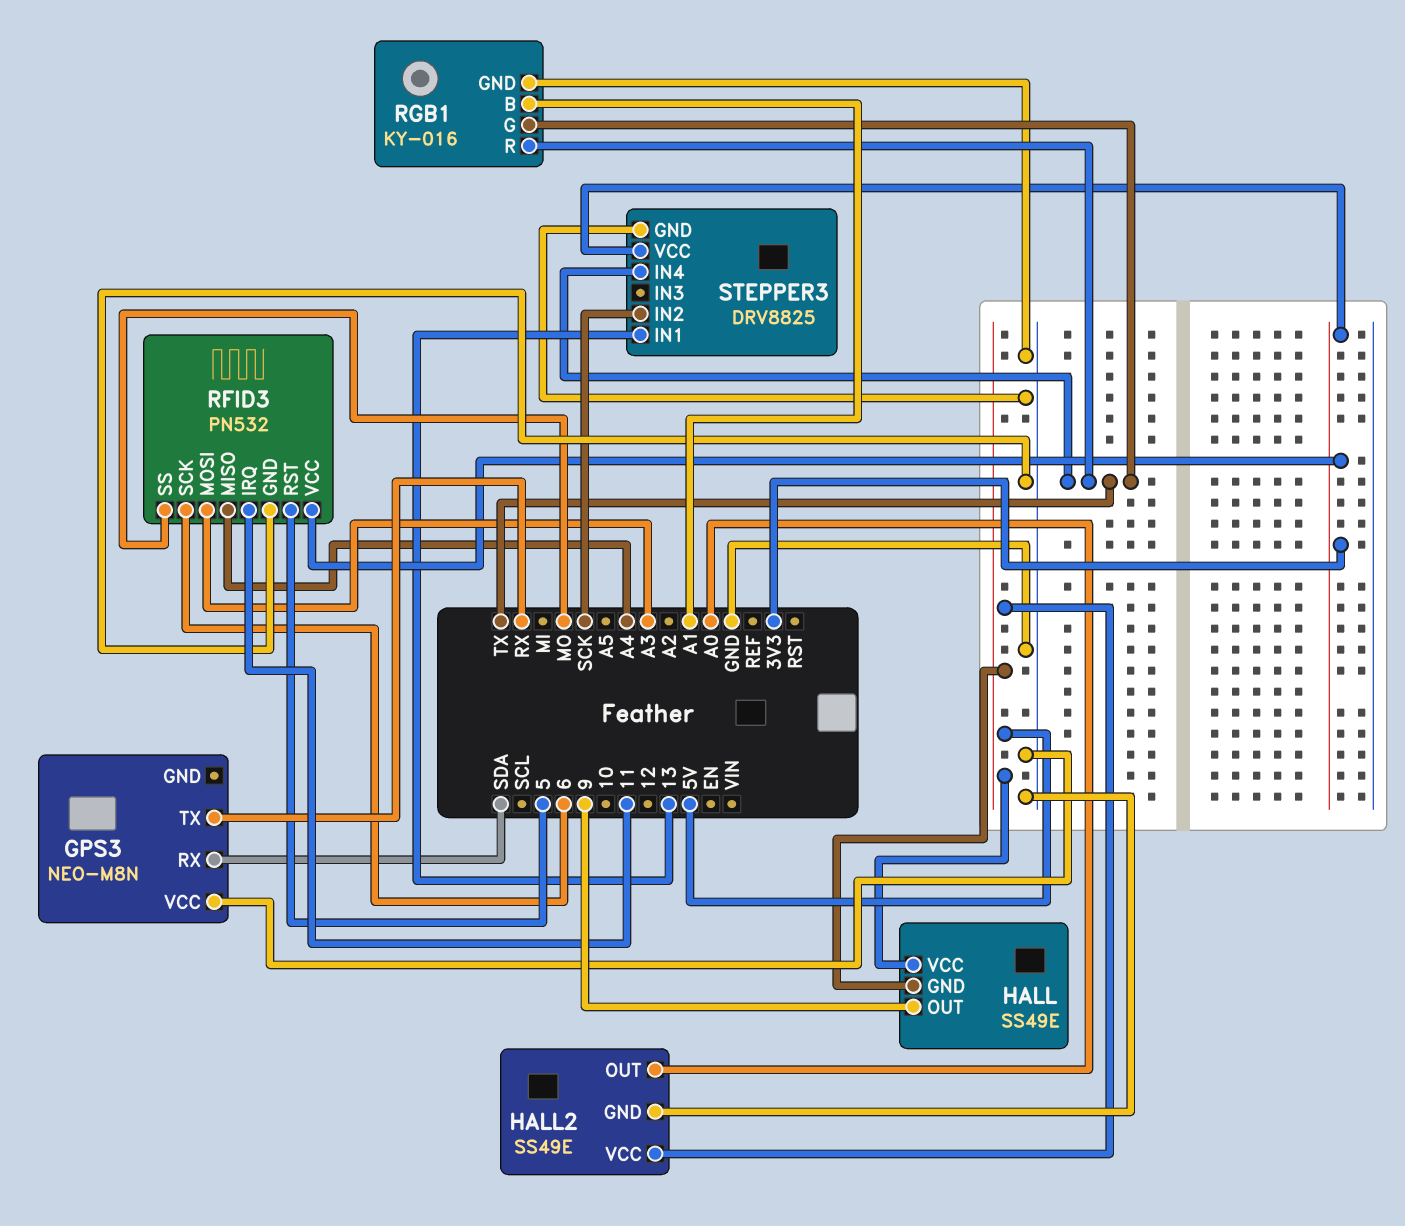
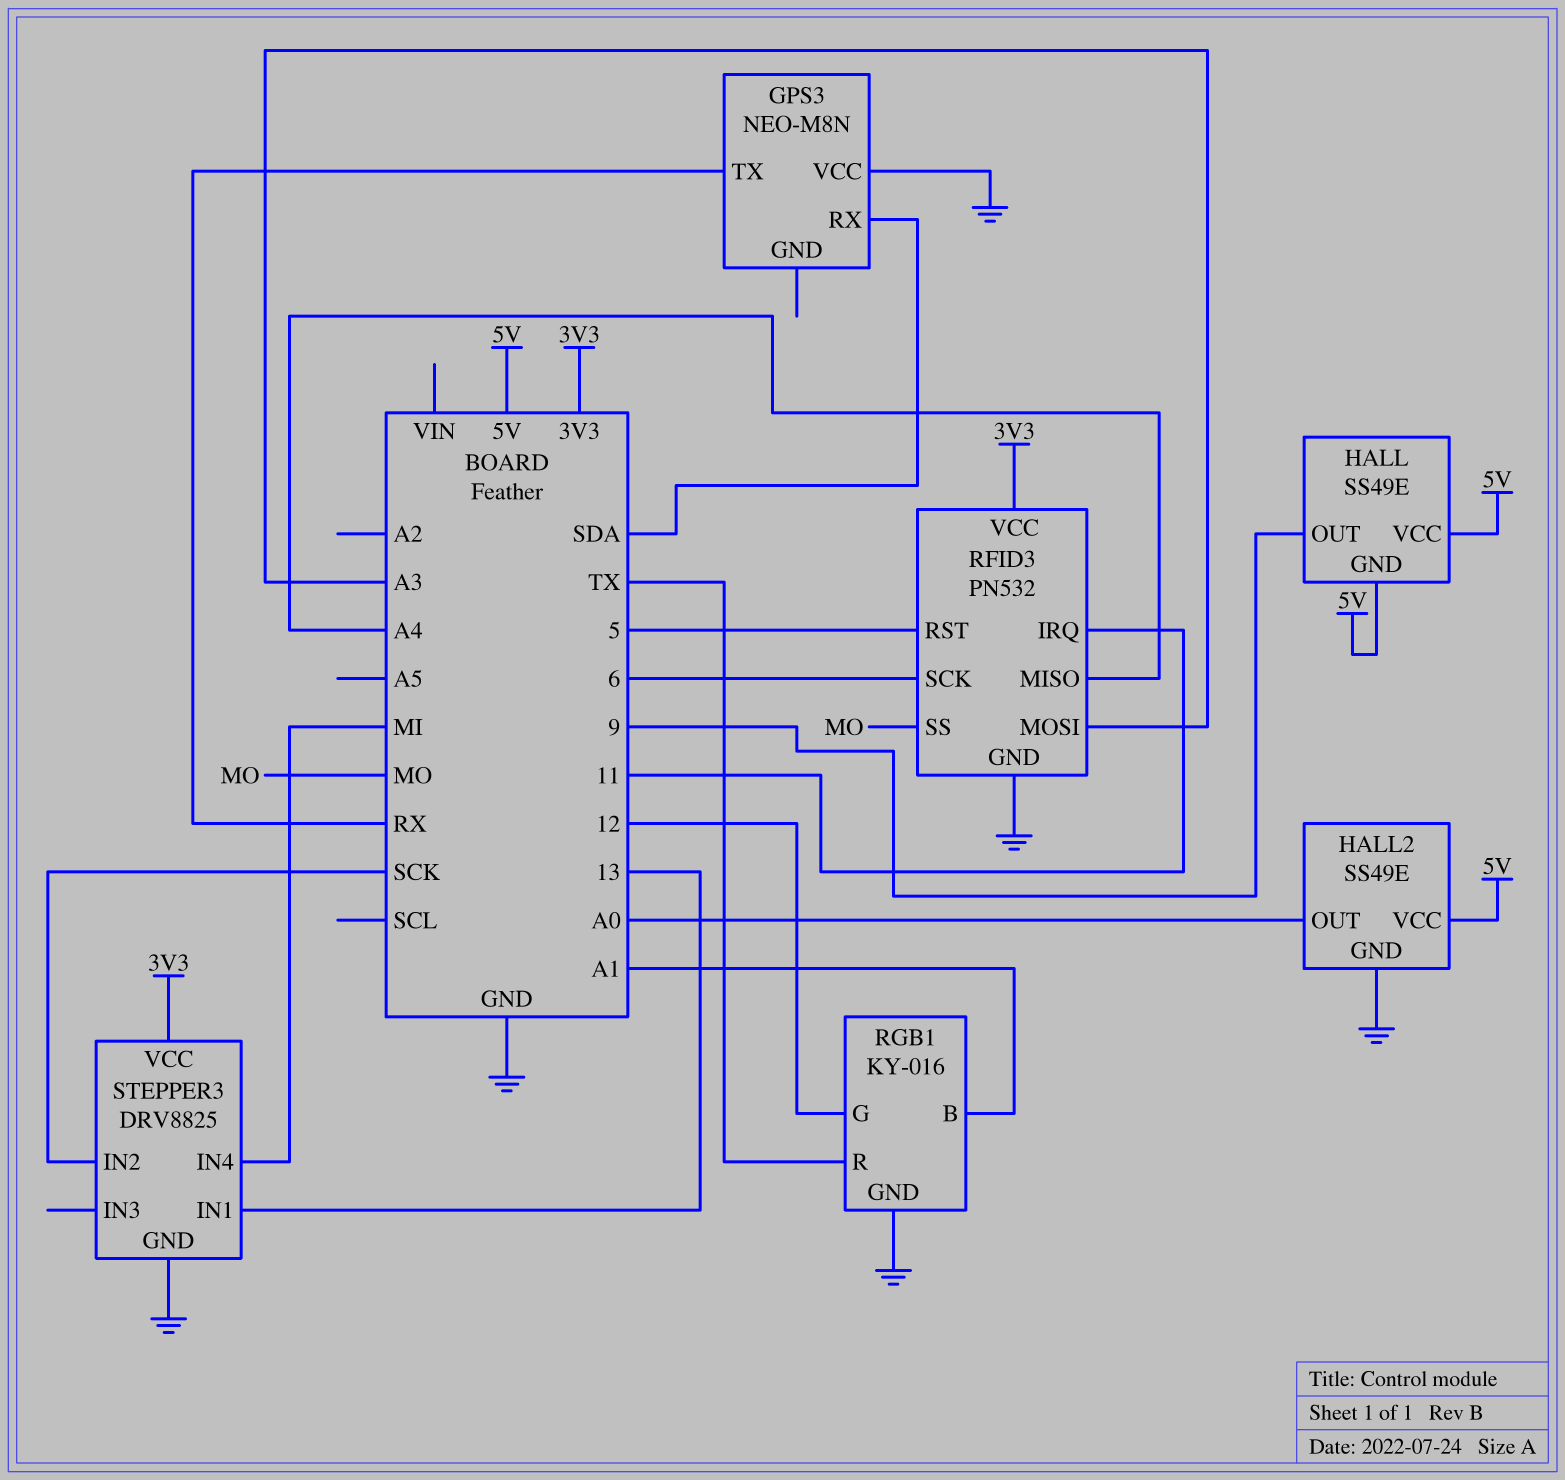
RGB1 pin G: TX -> 12
STEPPER3 pin IN4: TX -> MI

